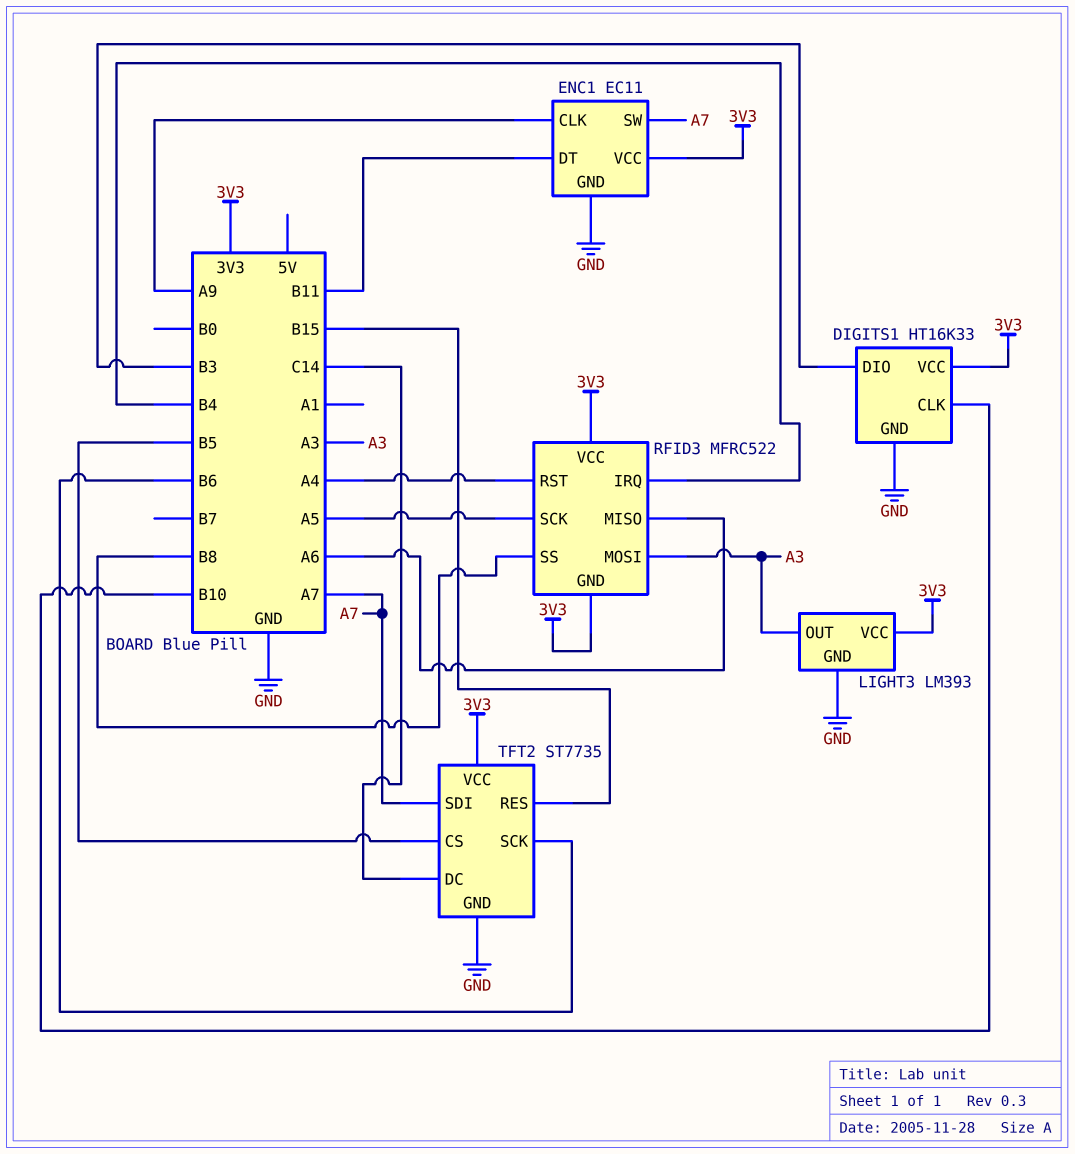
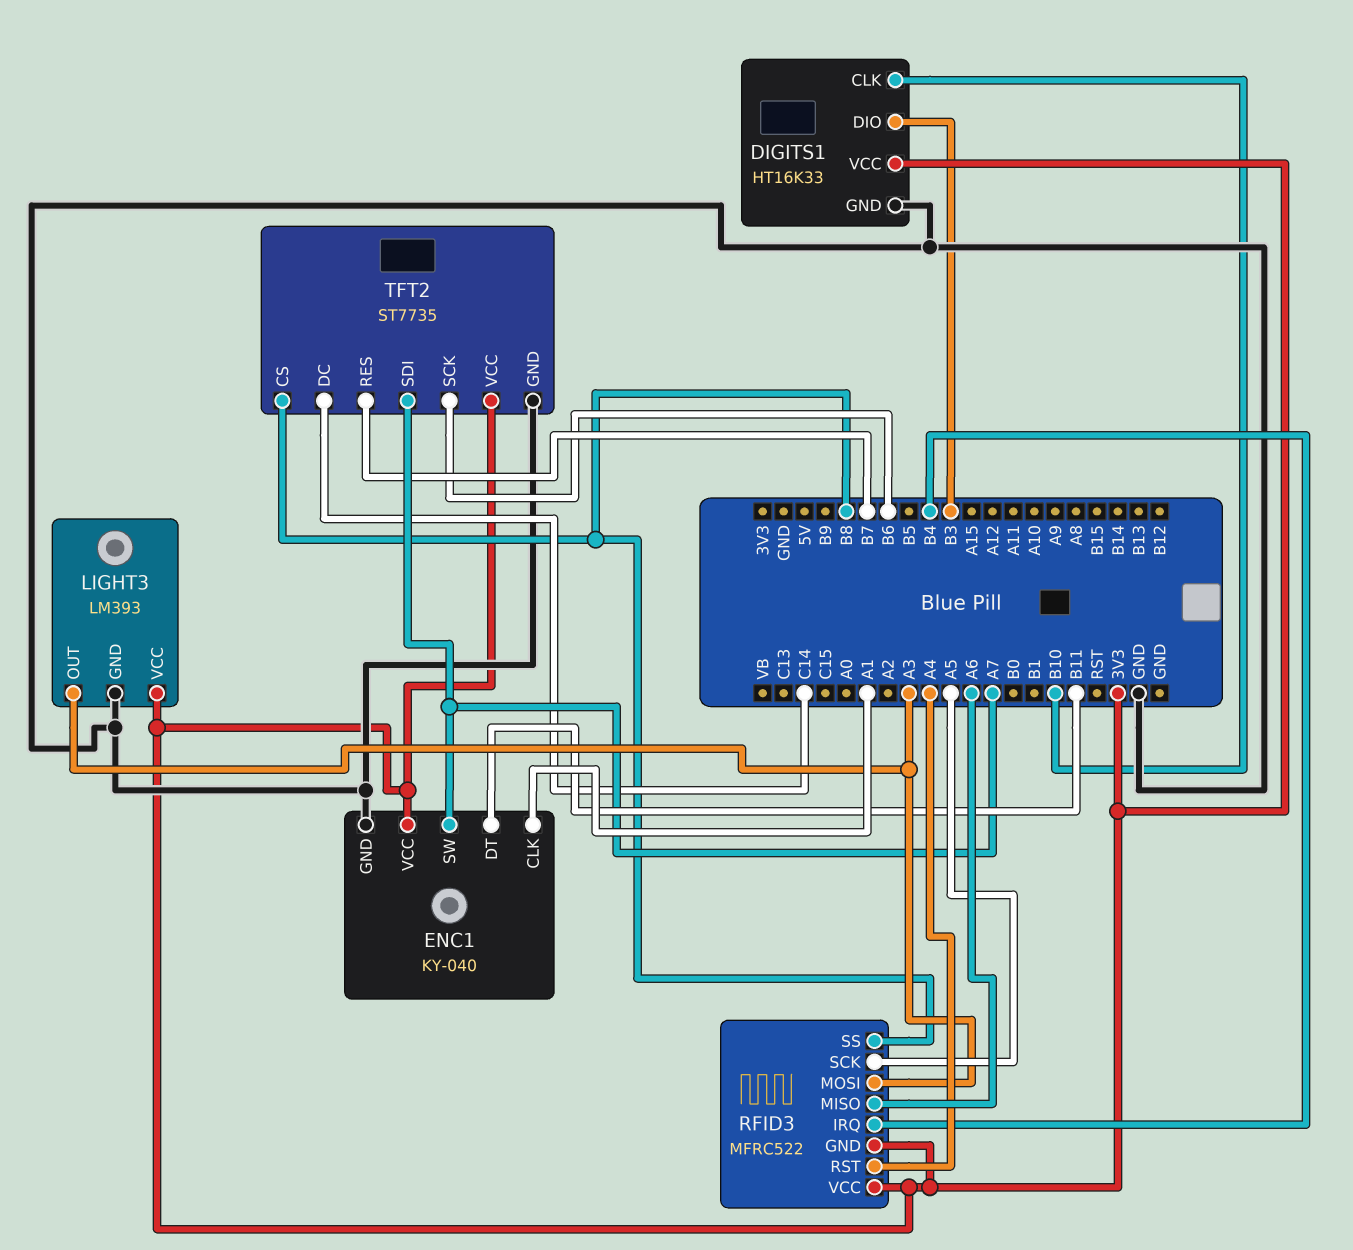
ENC1: EC11 -> KY-040
ENC1 pin CLK: A9 -> A1
TFT2 pin CS: B5 -> B8
TFT2 pin RES: B15 -> B7

